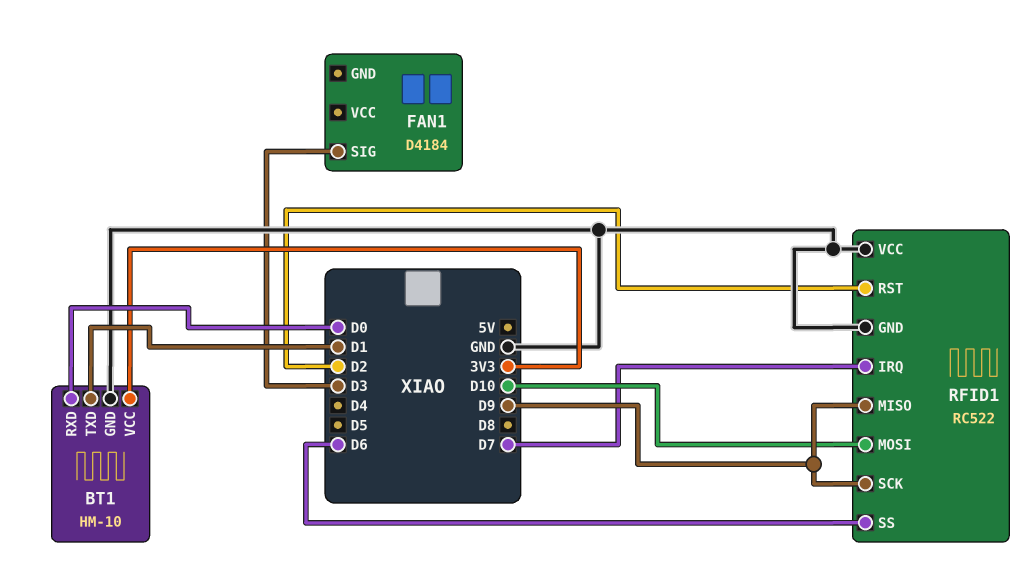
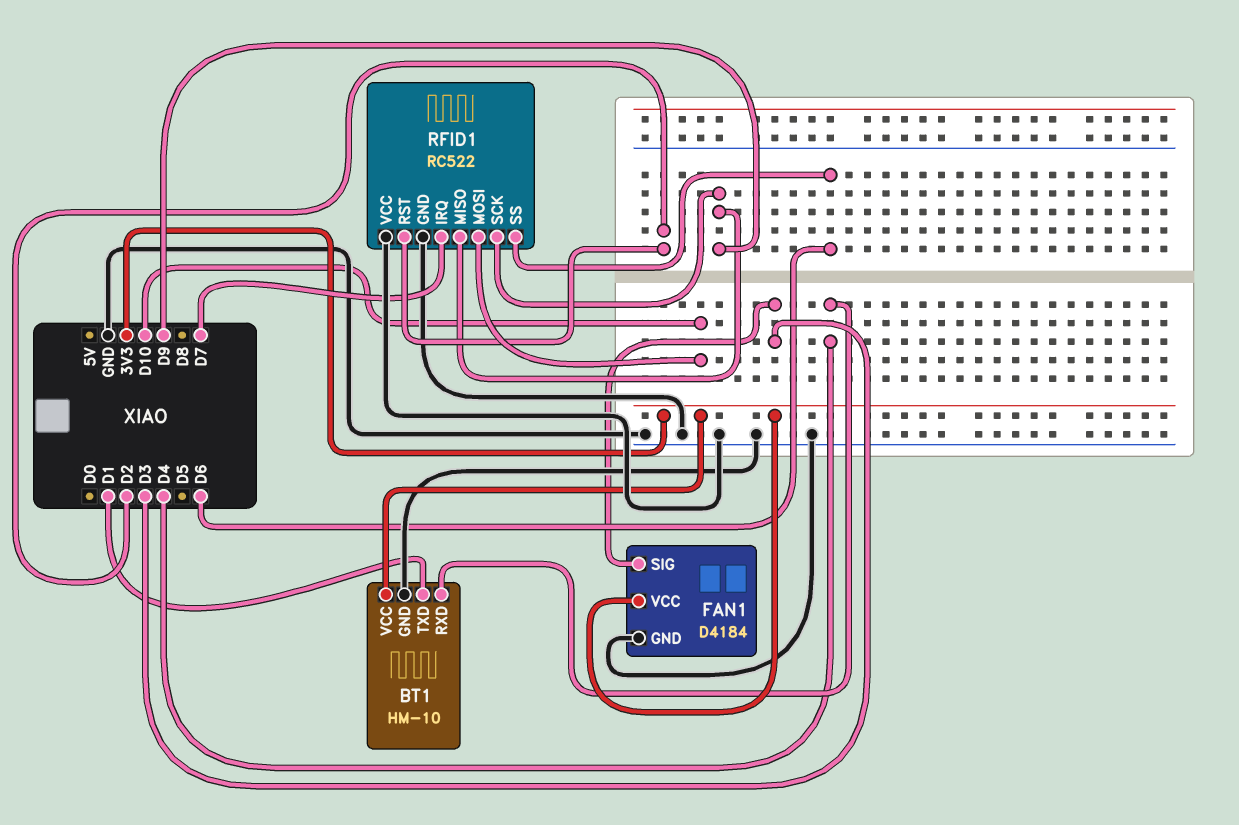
BT1 pin RXD: D0 -> D4
FAN1 pin GND: none -> GND
FAN1 pin VCC: none -> 3V3

